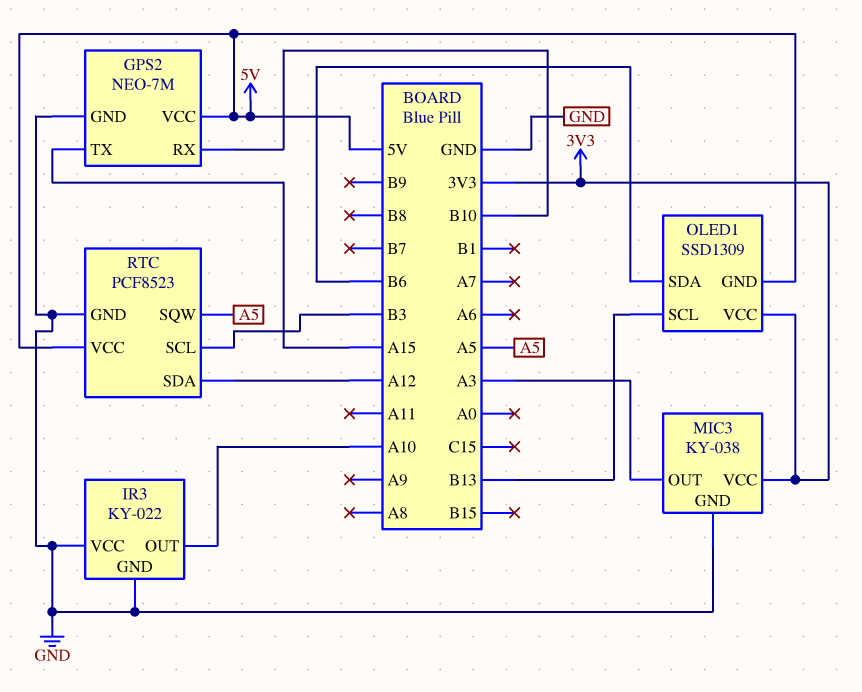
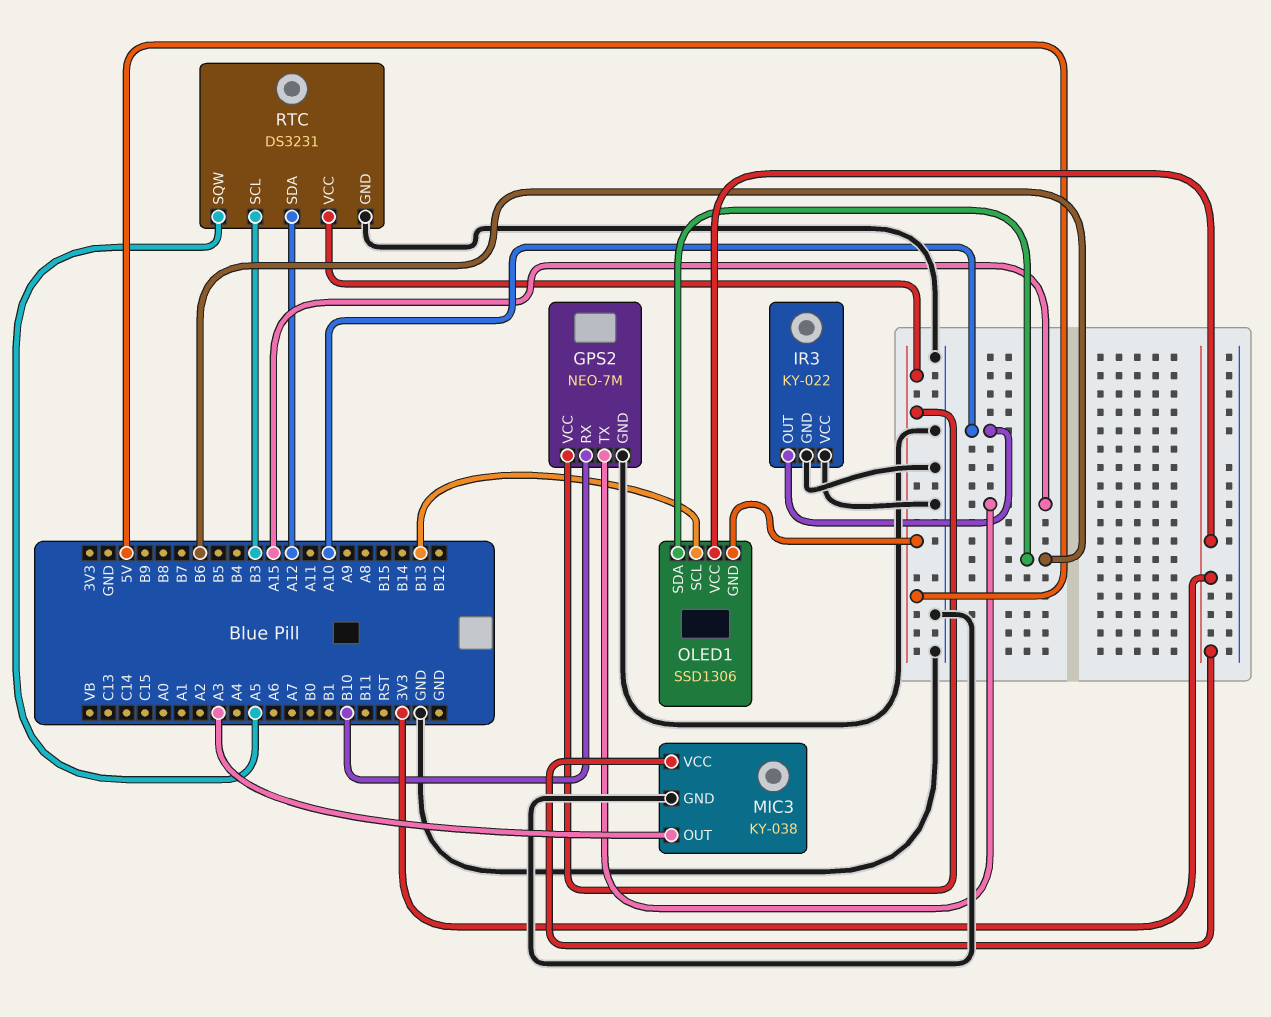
OLED1: SSD1309 -> SSD1306
RTC: PCF8523 -> DS3231

